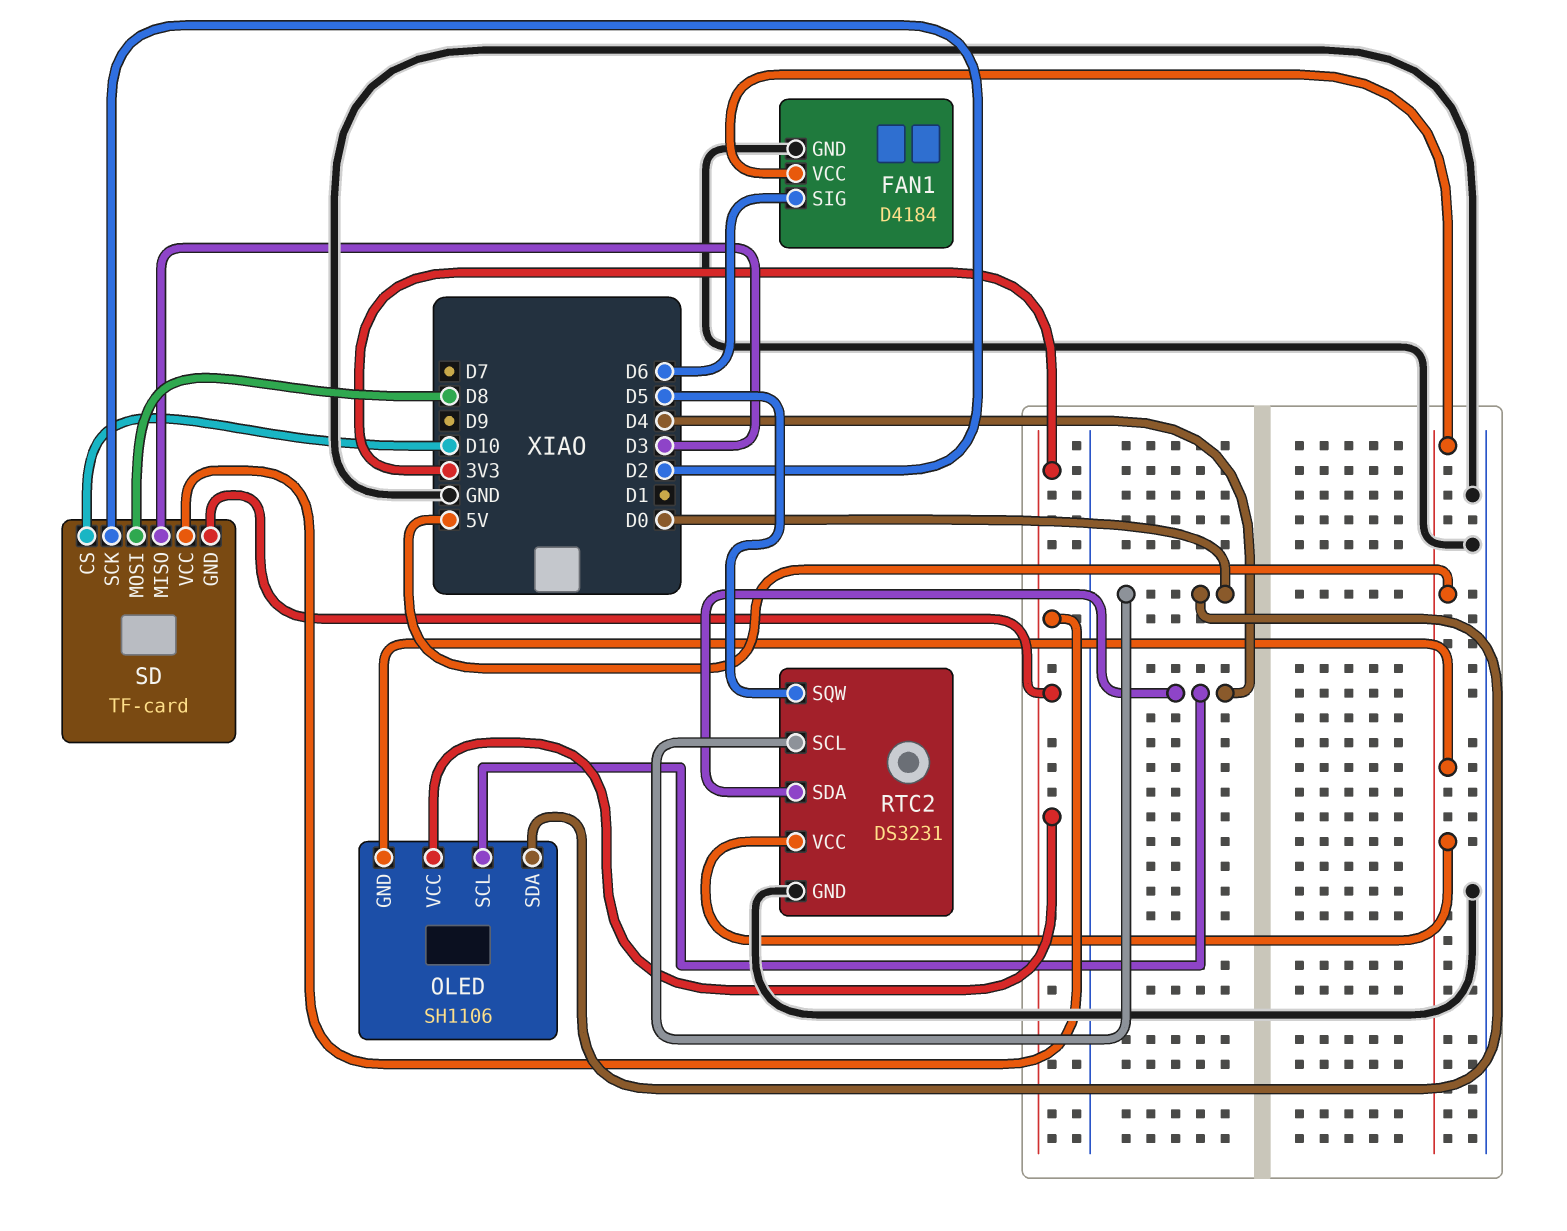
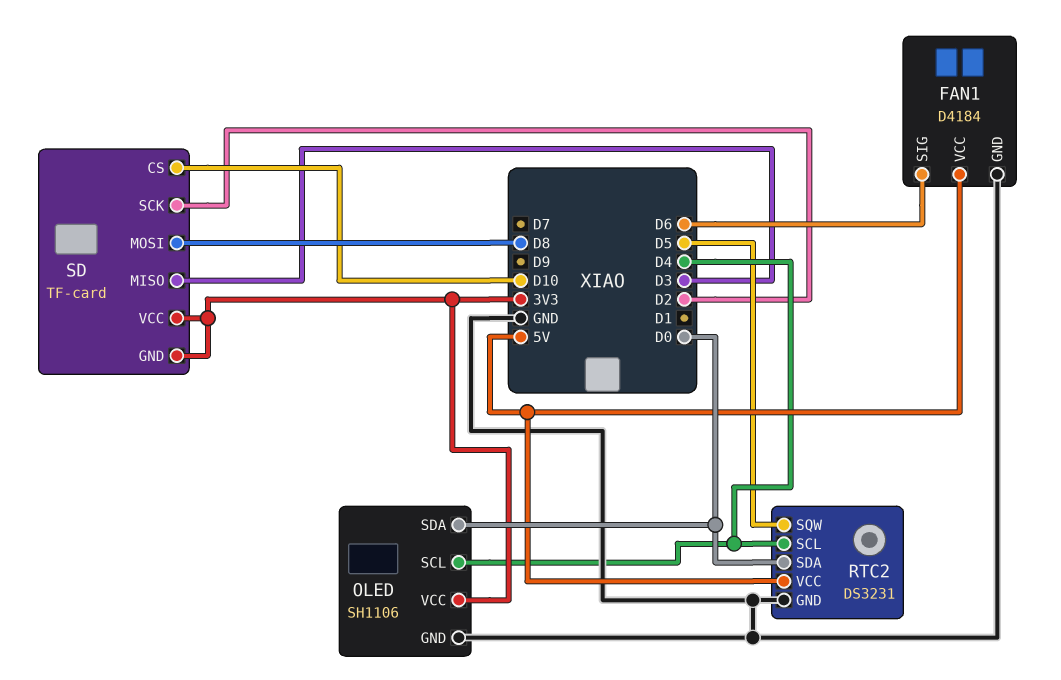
OLED pin GND: 5V -> GND
RTC2 pin SCL: D0 -> D4
RTC2 pin SDA: D4 -> D0

